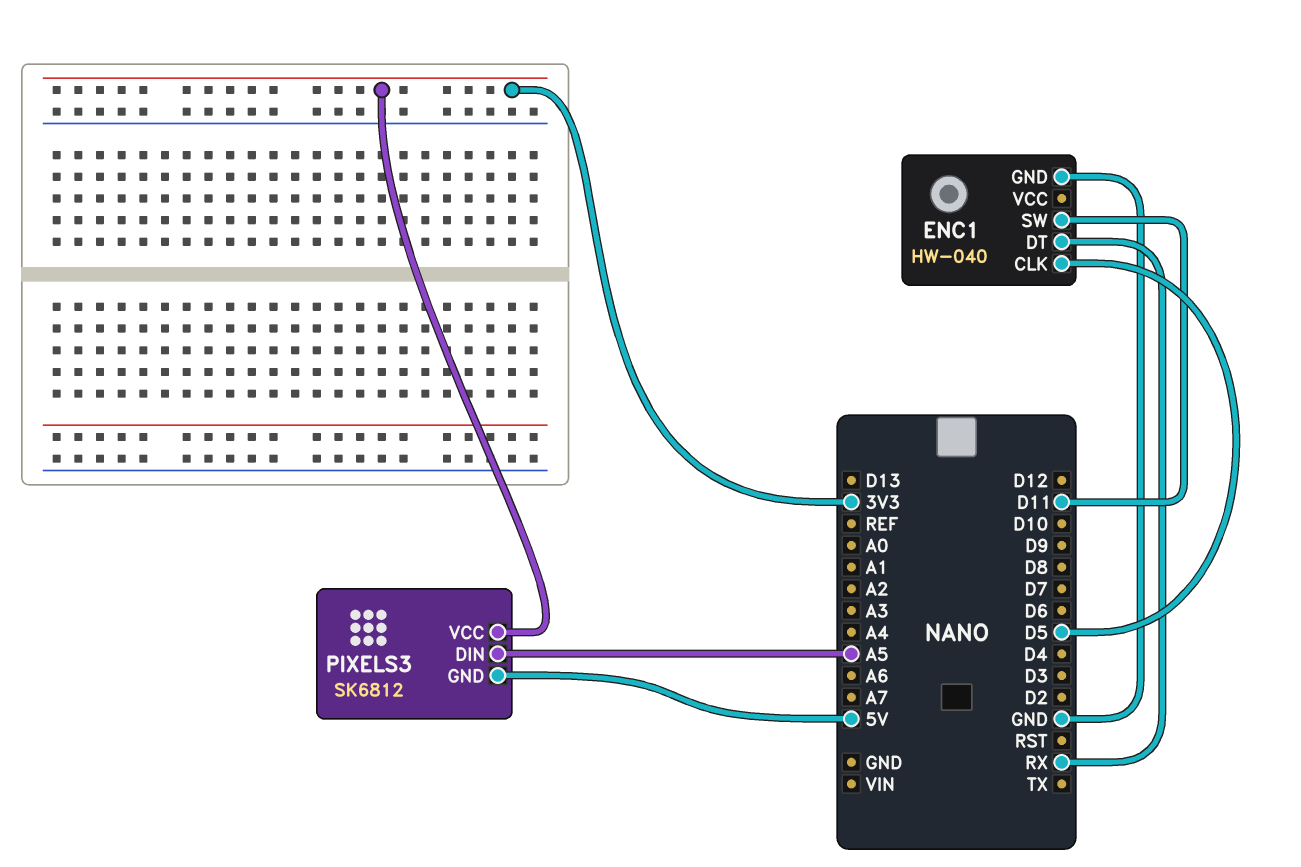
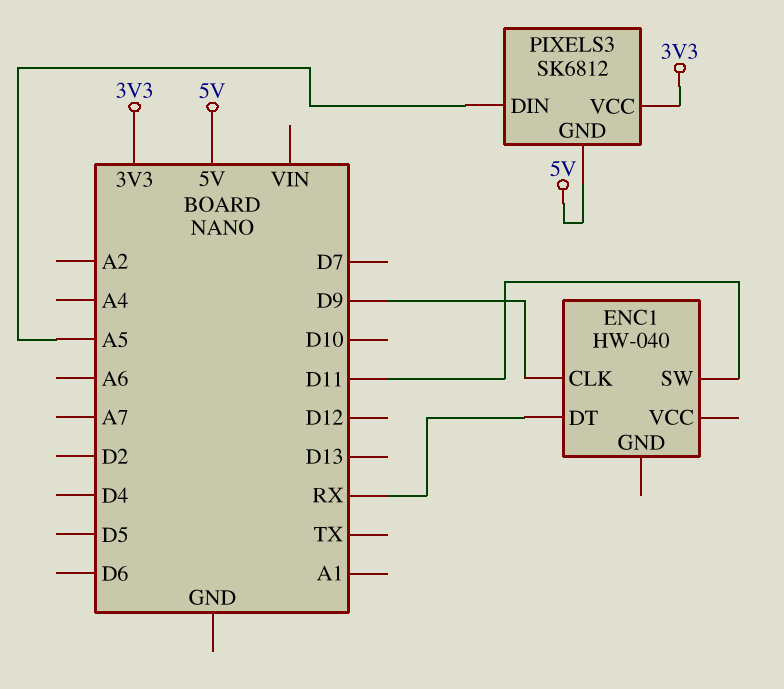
ENC1 pin CLK: D5 -> D9
ENC1 pin GND: GND -> none

